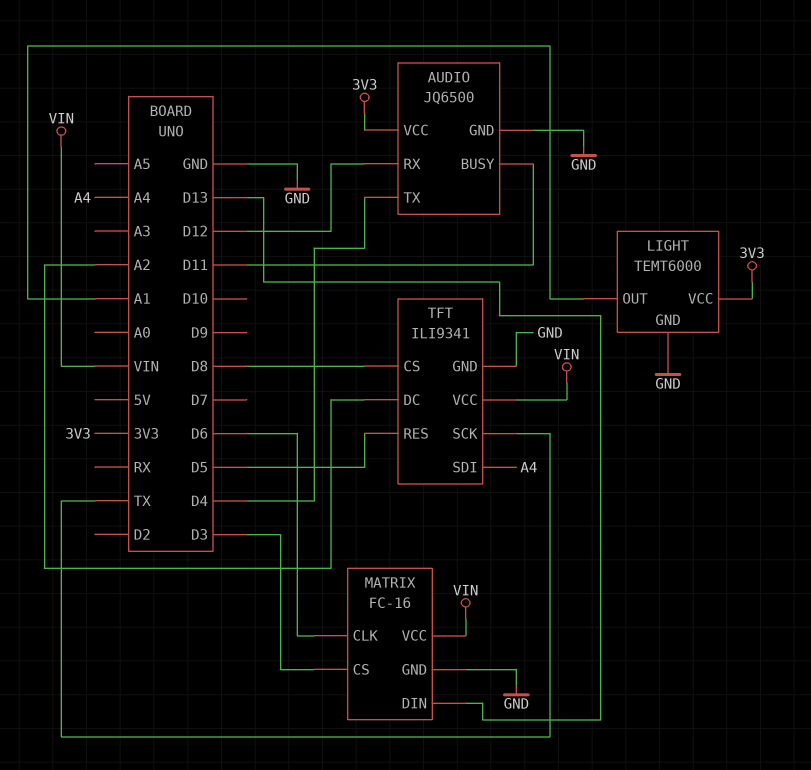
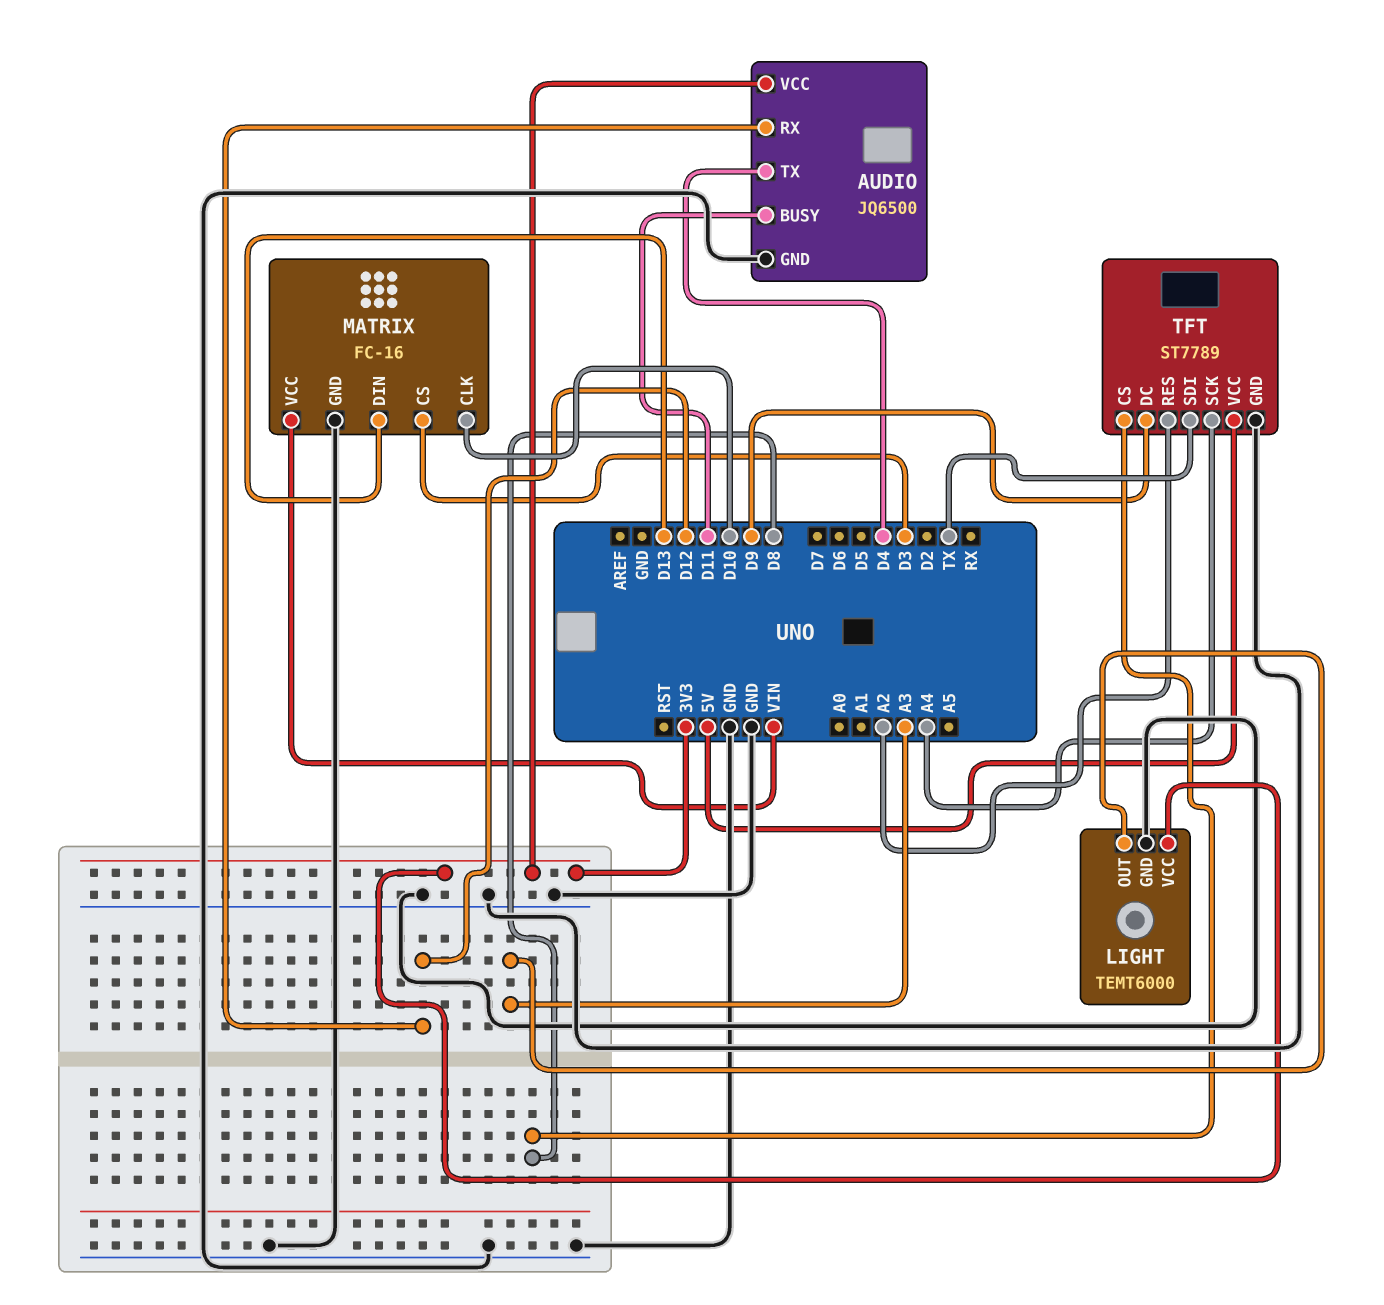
LIGHT pin OUT: A1 -> A3
MATRIX pin CLK: D6 -> D10
TFT: ILI9341 -> ST7789
TFT pin DC: A2 -> D9
TFT pin RES: D5 -> A2
TFT pin SCK: TX -> A4
TFT pin SDI: A4 -> TX
TFT pin VCC: VIN -> 5V

